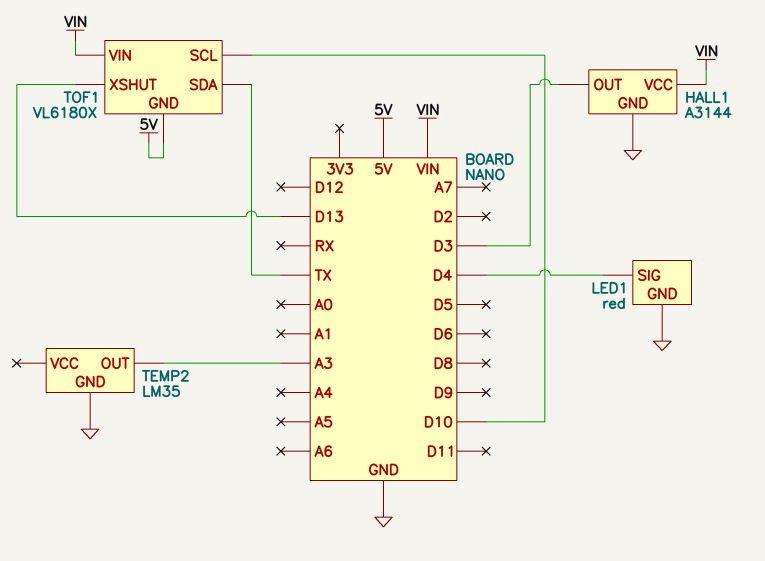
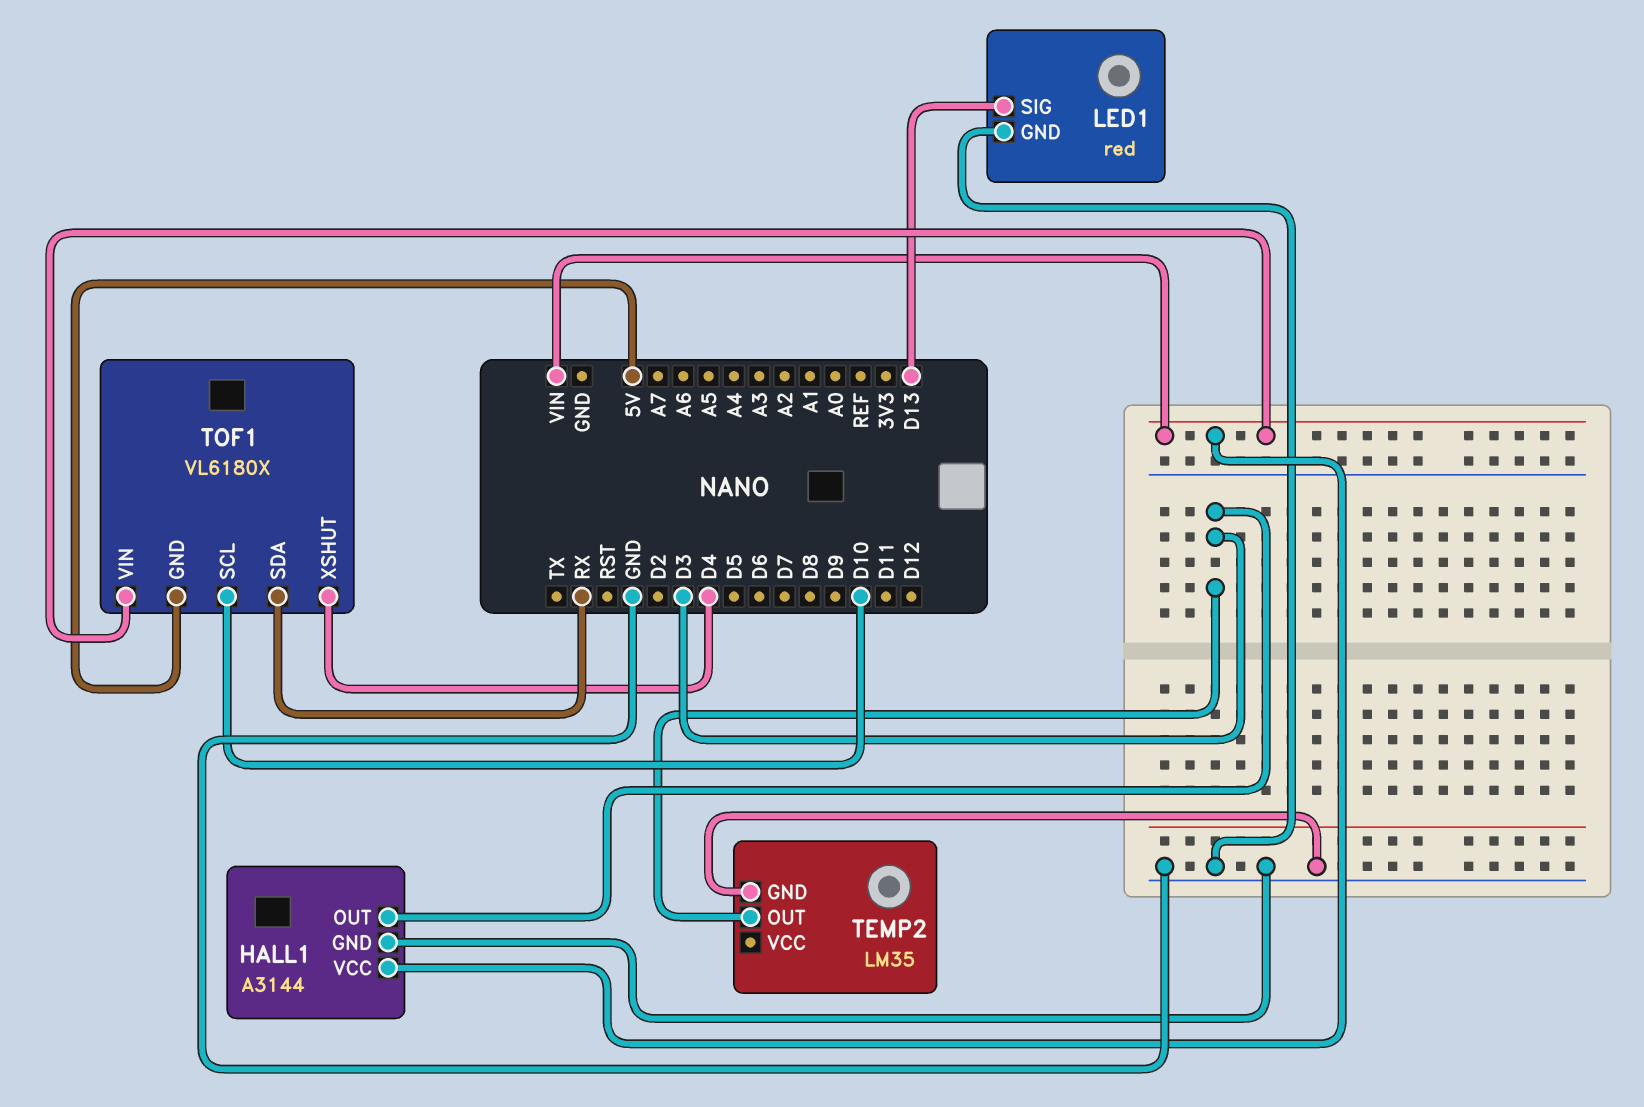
LED1 pin SIG: D4 -> D13
TEMP2 pin OUT: A3 -> D3
TOF1 pin SDA: TX -> RX
TOF1 pin XSHUT: D13 -> D4

